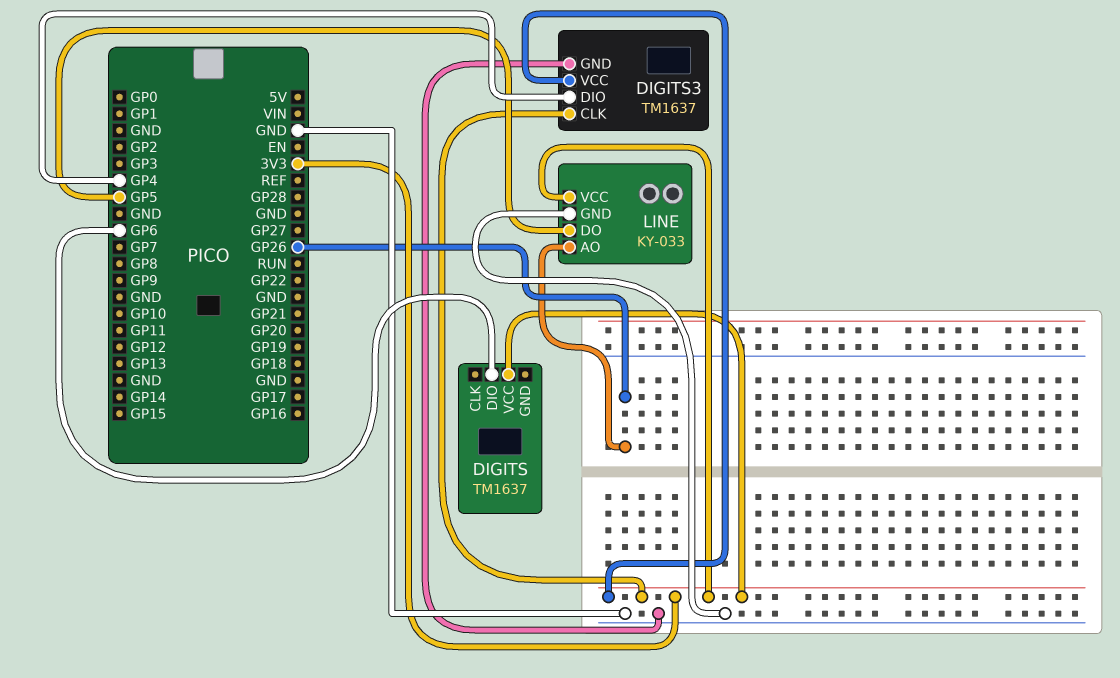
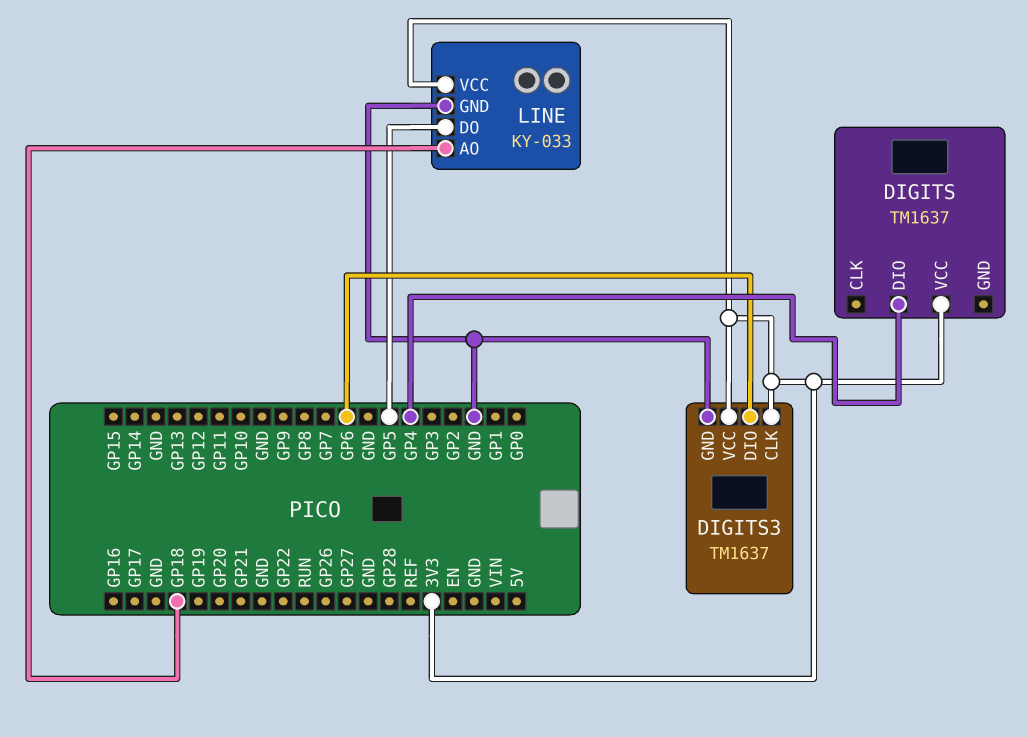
DIGITS pin DIO: GP6 -> GP4
DIGITS3 pin DIO: GP4 -> GP6
LINE pin AO: GP26 -> GP18

